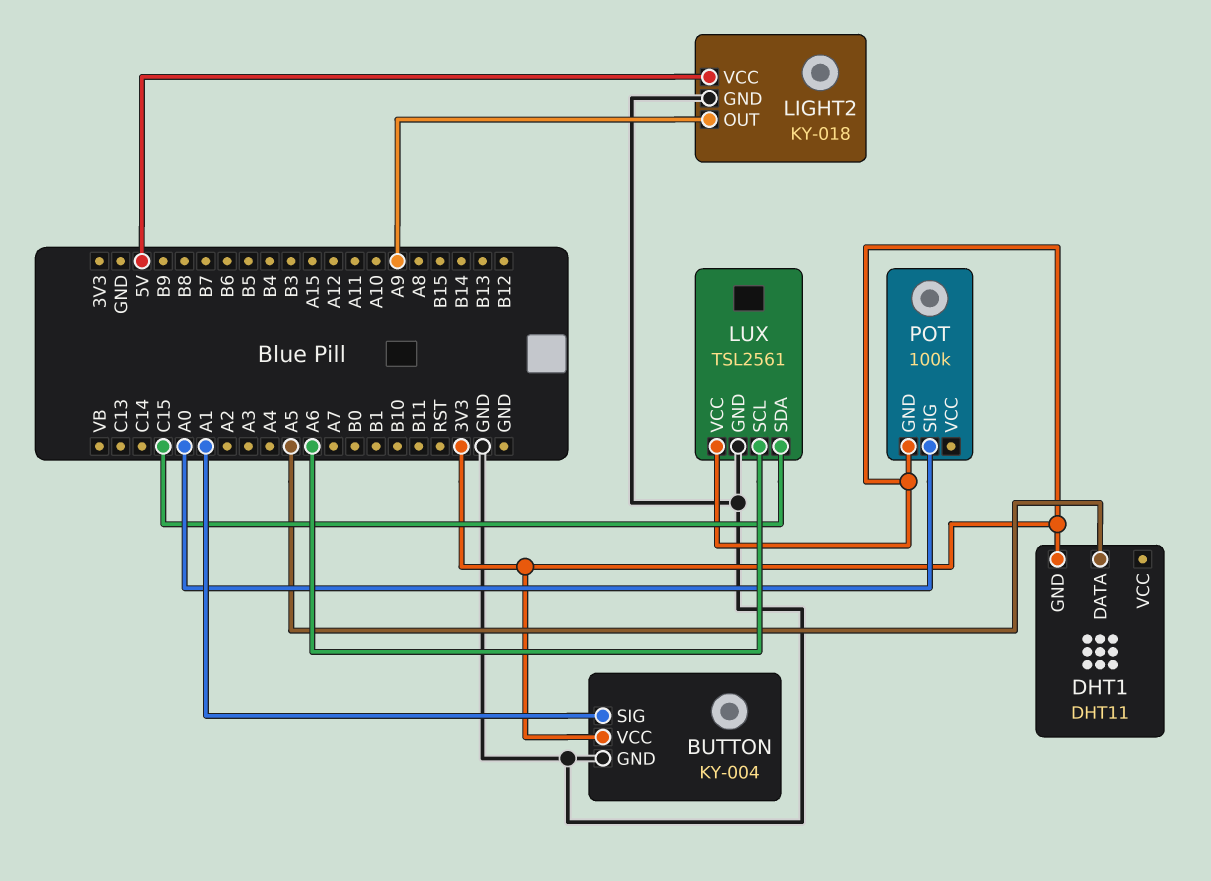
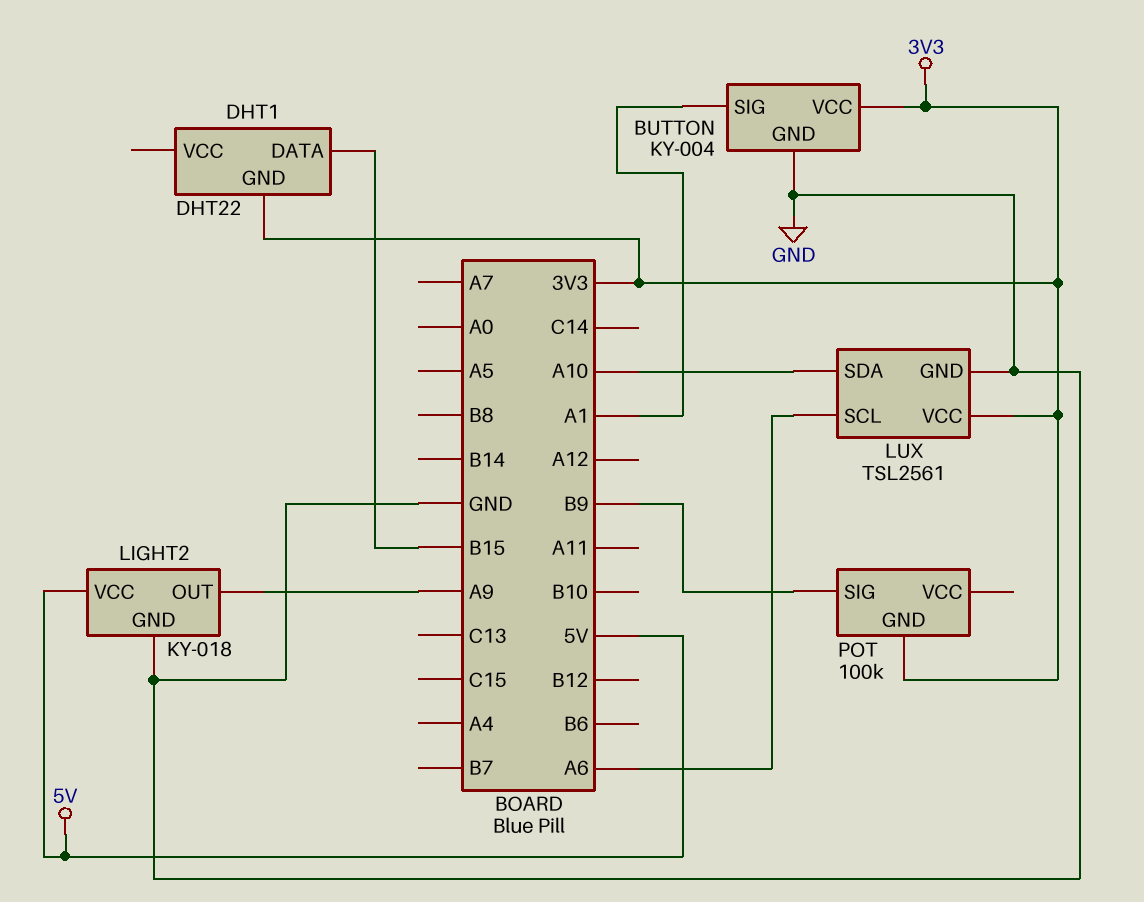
DHT1: DHT11 -> DHT22
DHT1 pin DATA: A5 -> B15
LUX pin SDA: C15 -> A10
POT pin SIG: A0 -> B9

